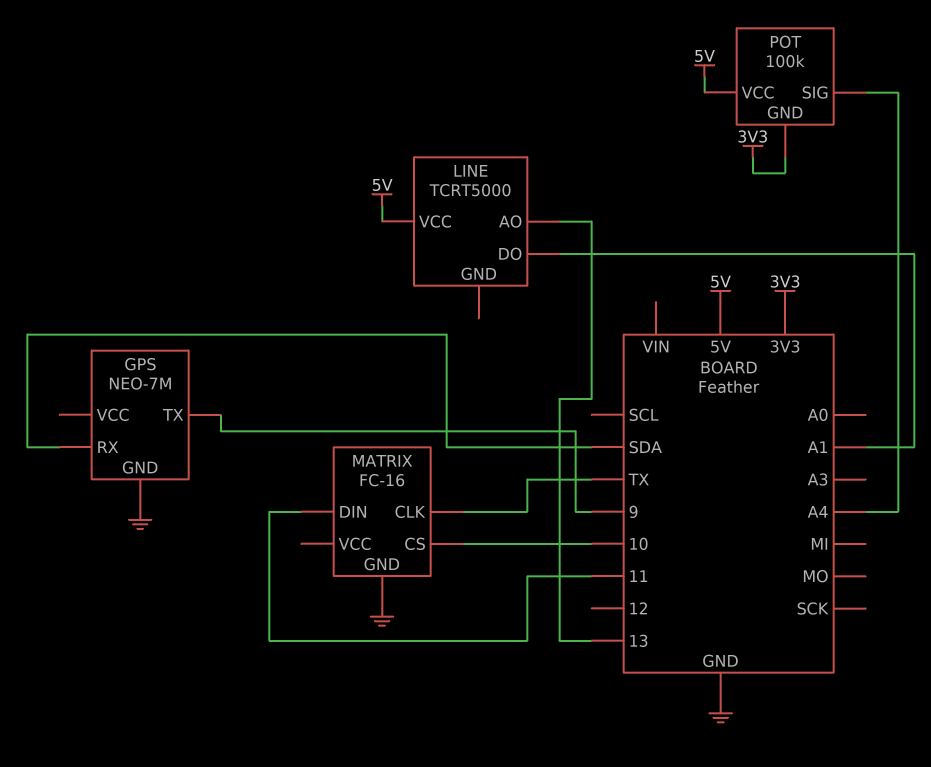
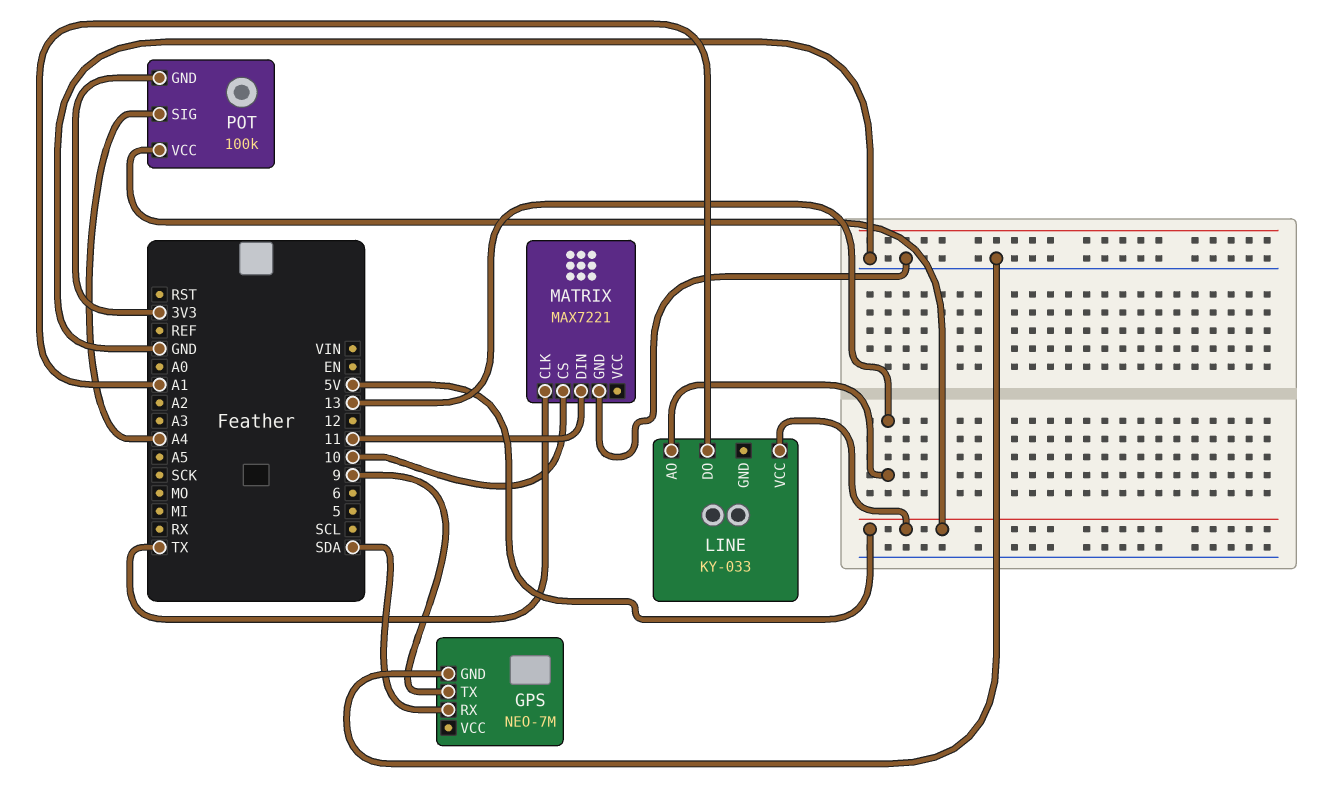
LINE: TCRT5000 -> KY-033
MATRIX: FC-16 -> MAX7221

